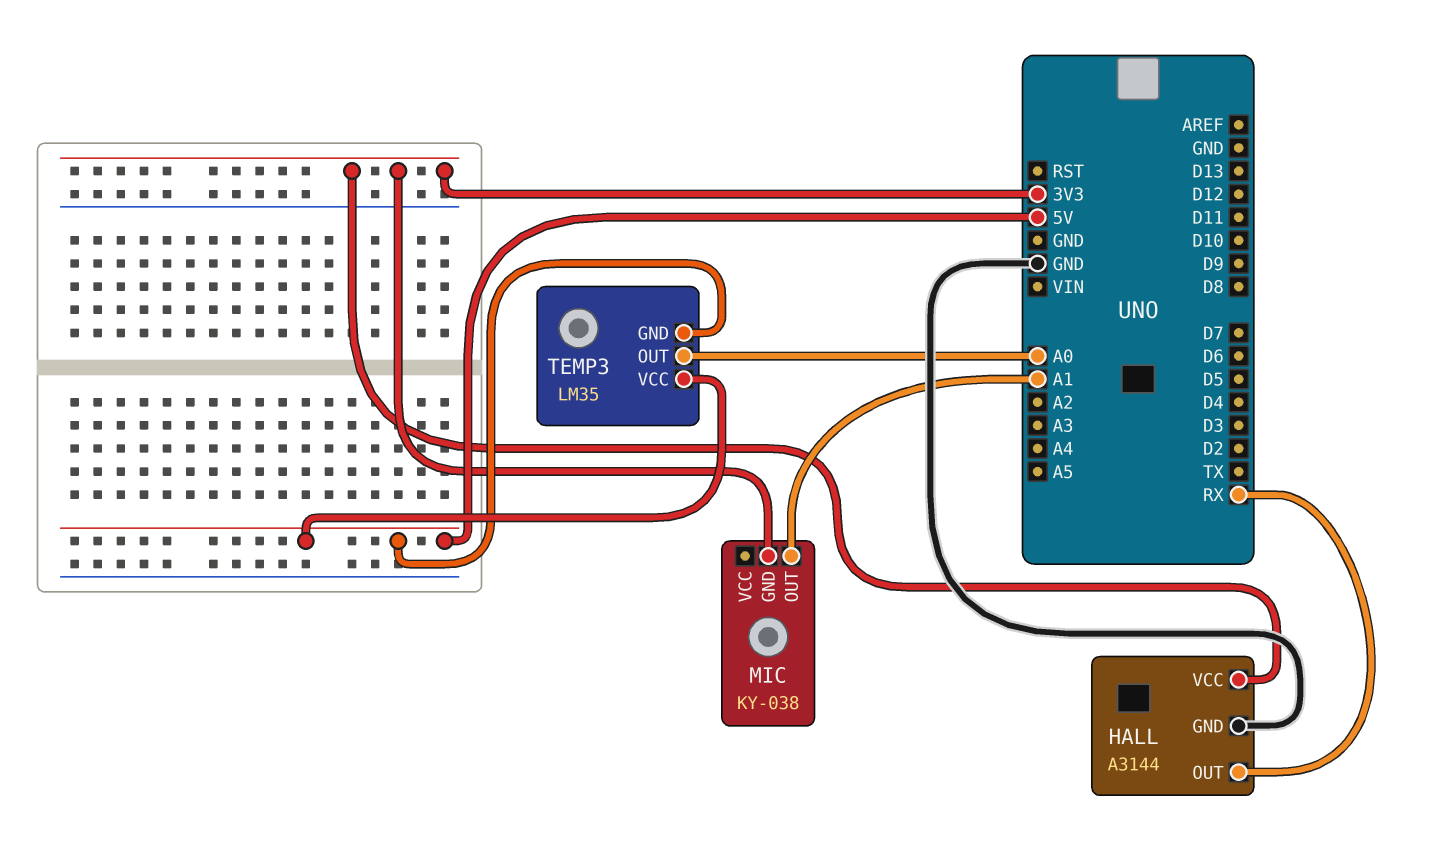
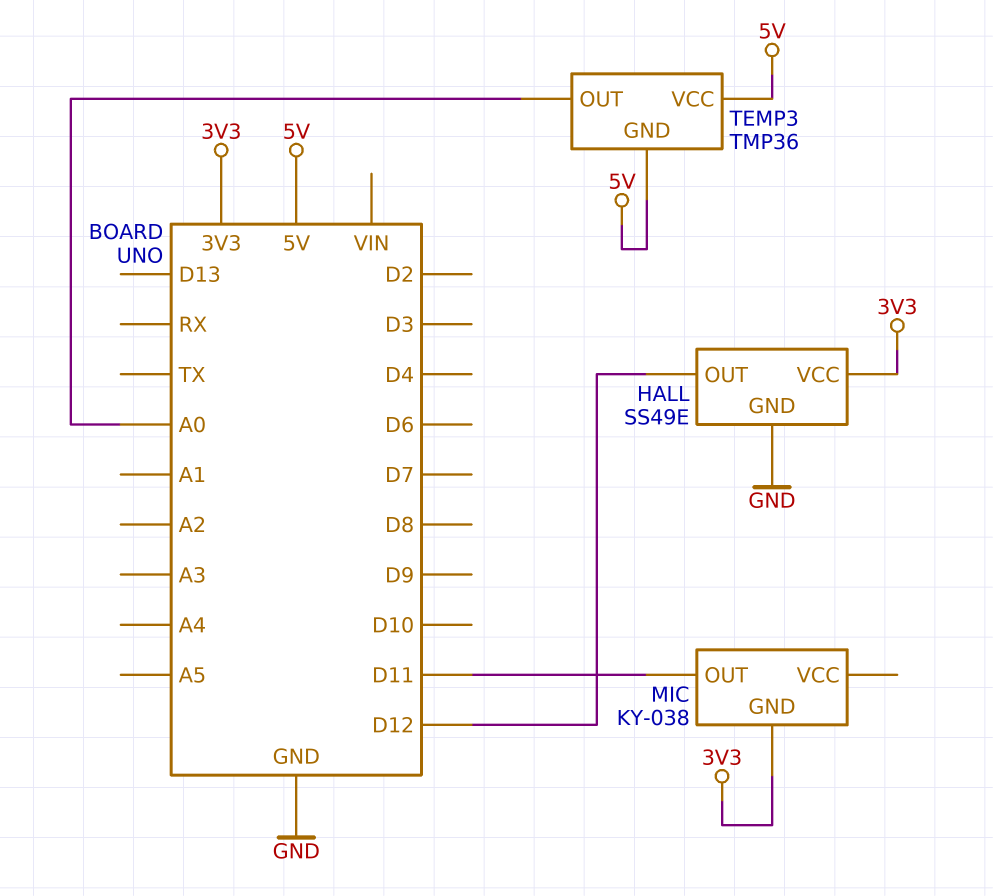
HALL: A3144 -> SS49E
HALL pin OUT: RX -> D12
MIC pin OUT: A1 -> D11
TEMP3: LM35 -> TMP36

